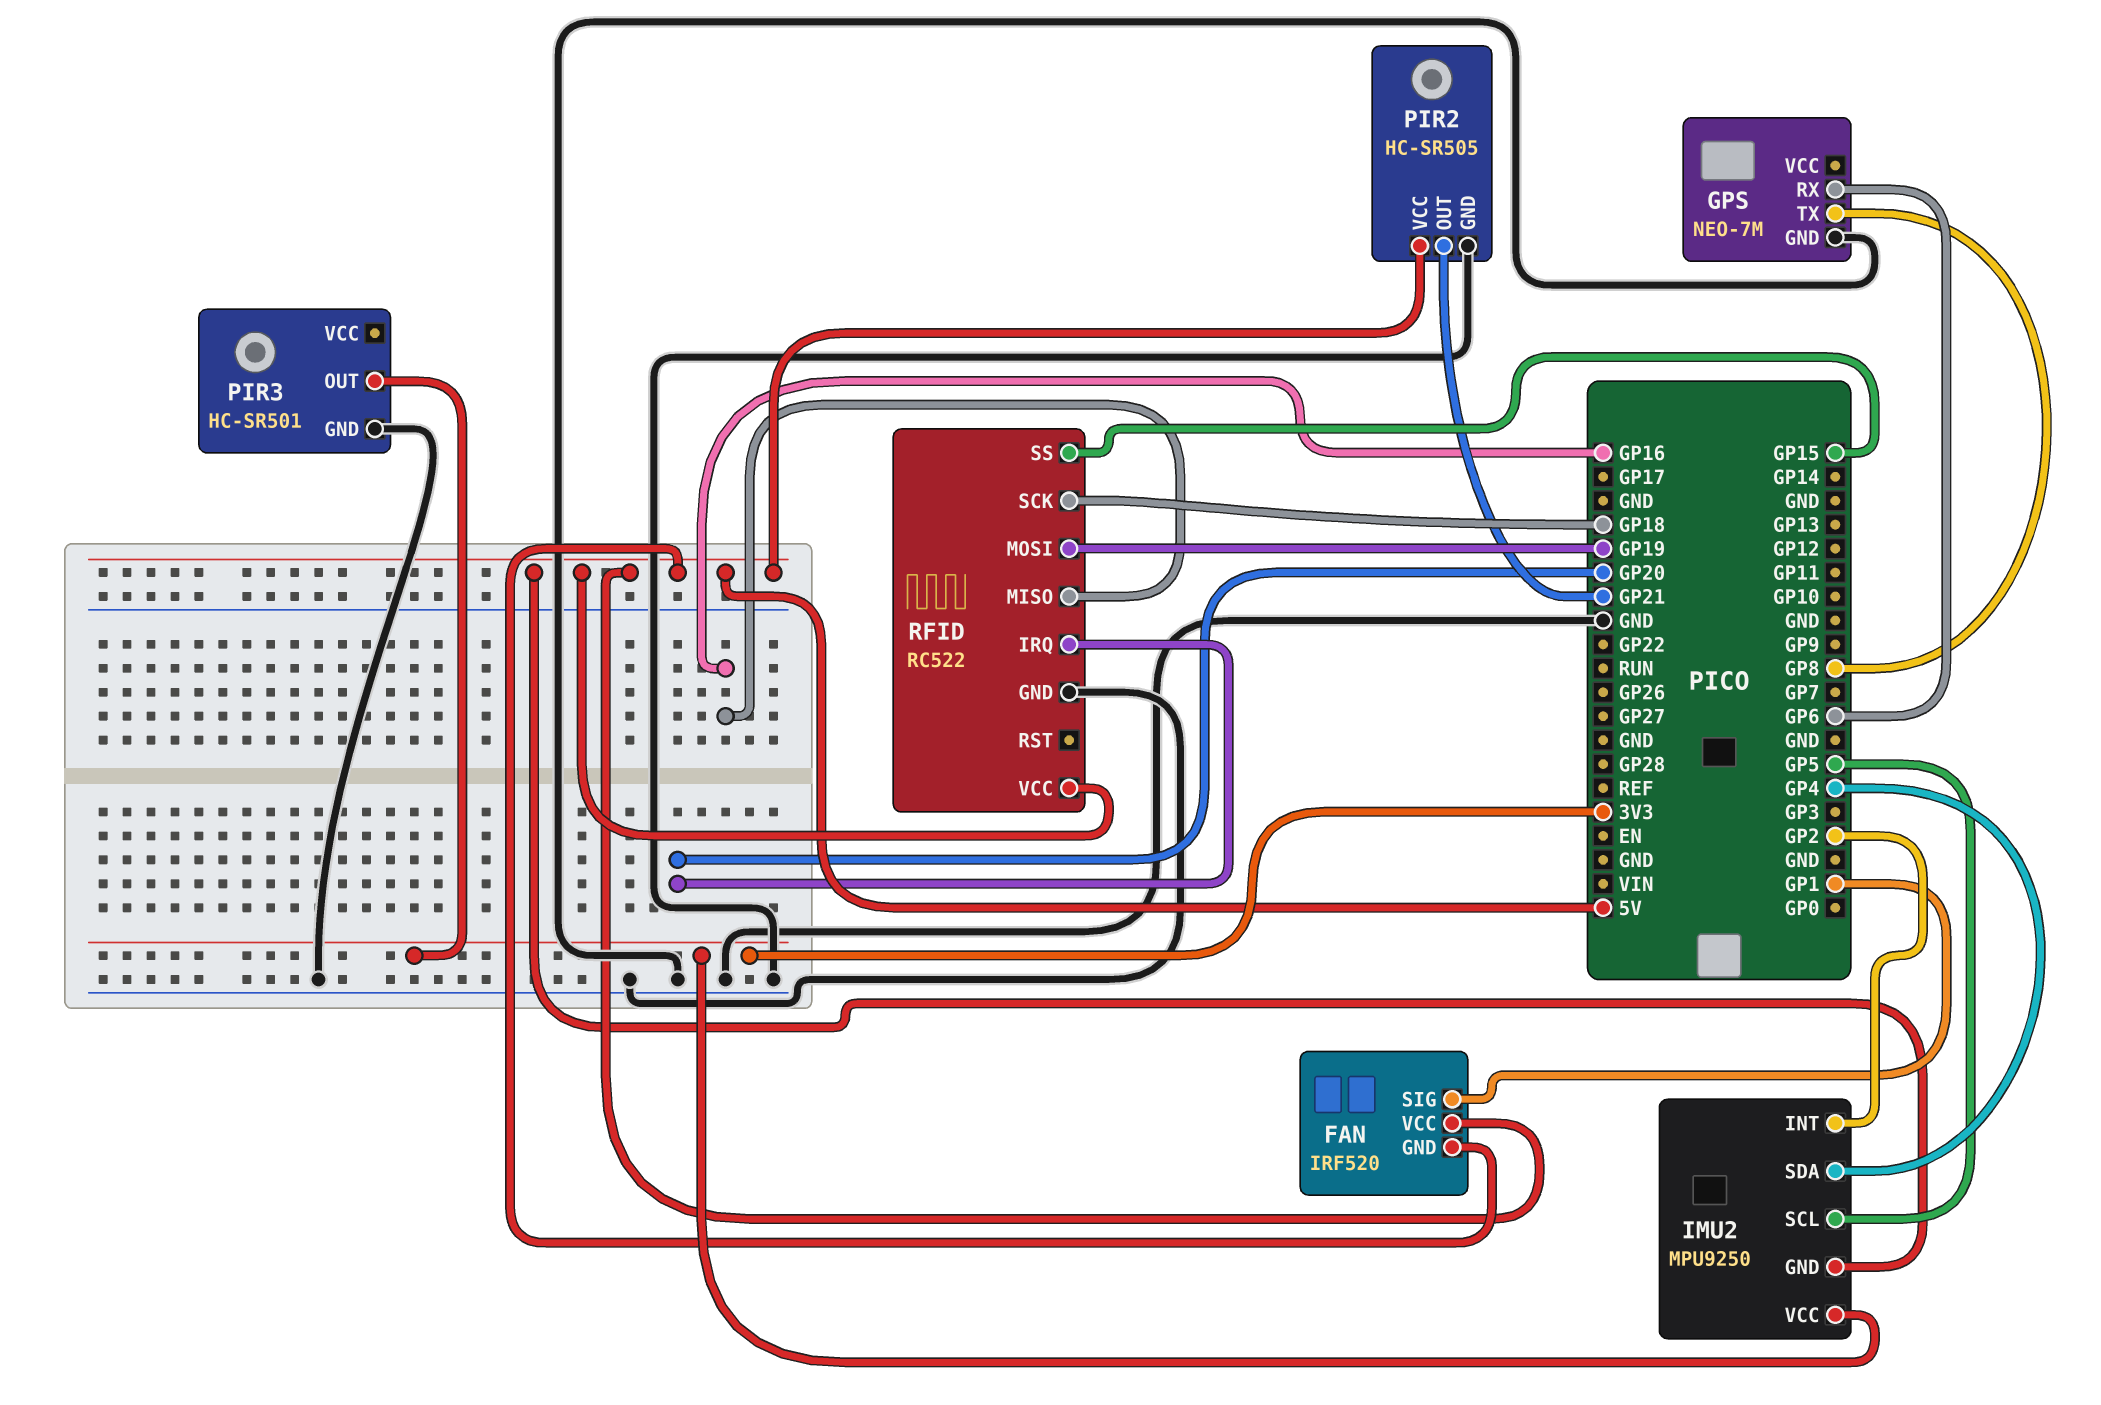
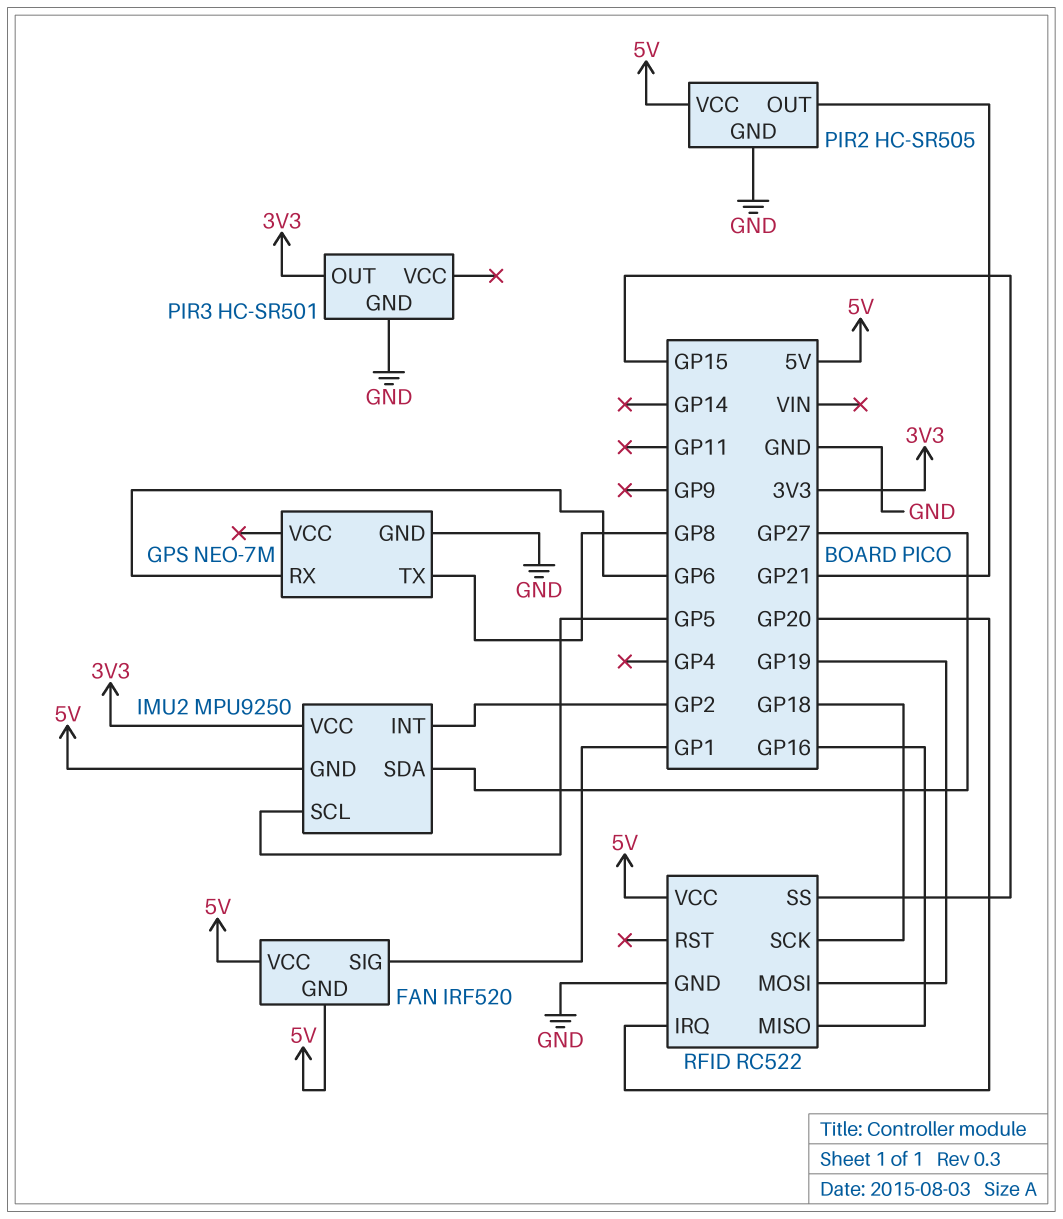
IMU2 pin SDA: GP4 -> GP27

